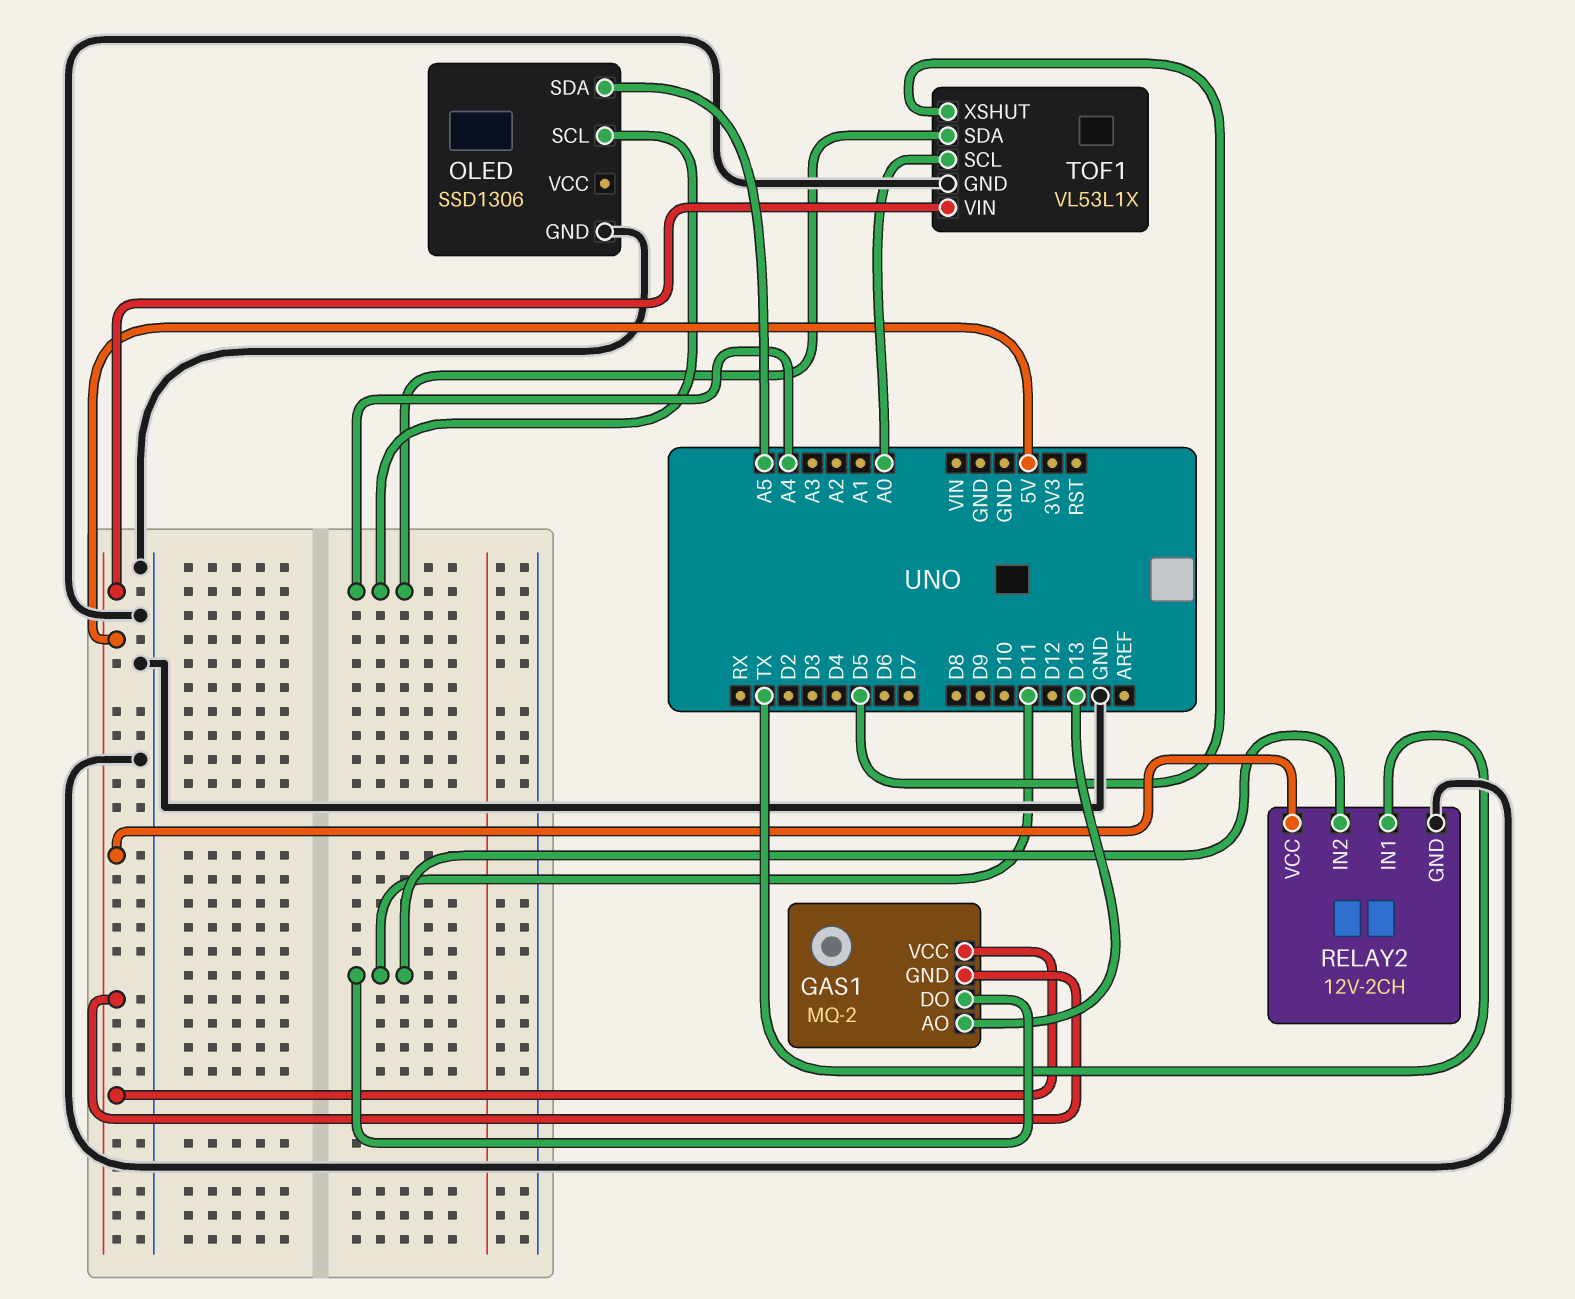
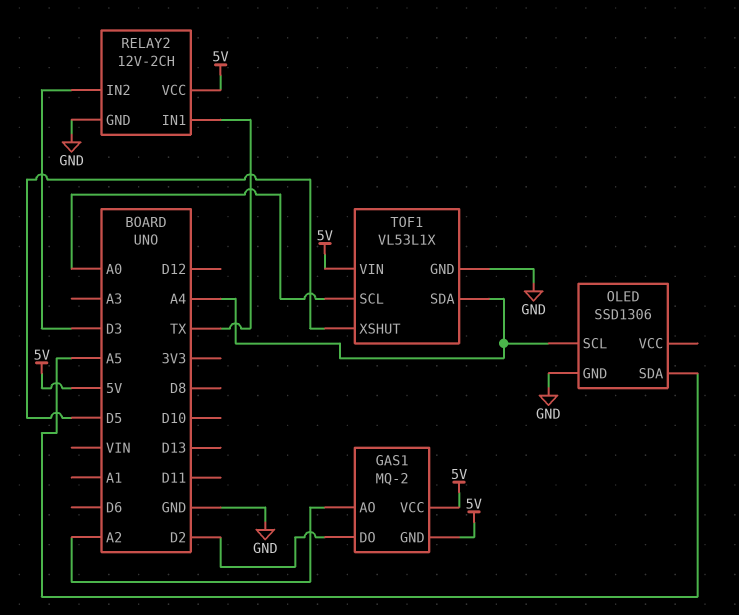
GAS1 pin AO: D13 -> A2
GAS1 pin DO: D11 -> D2
RELAY2 pin IN2: D11 -> D3

